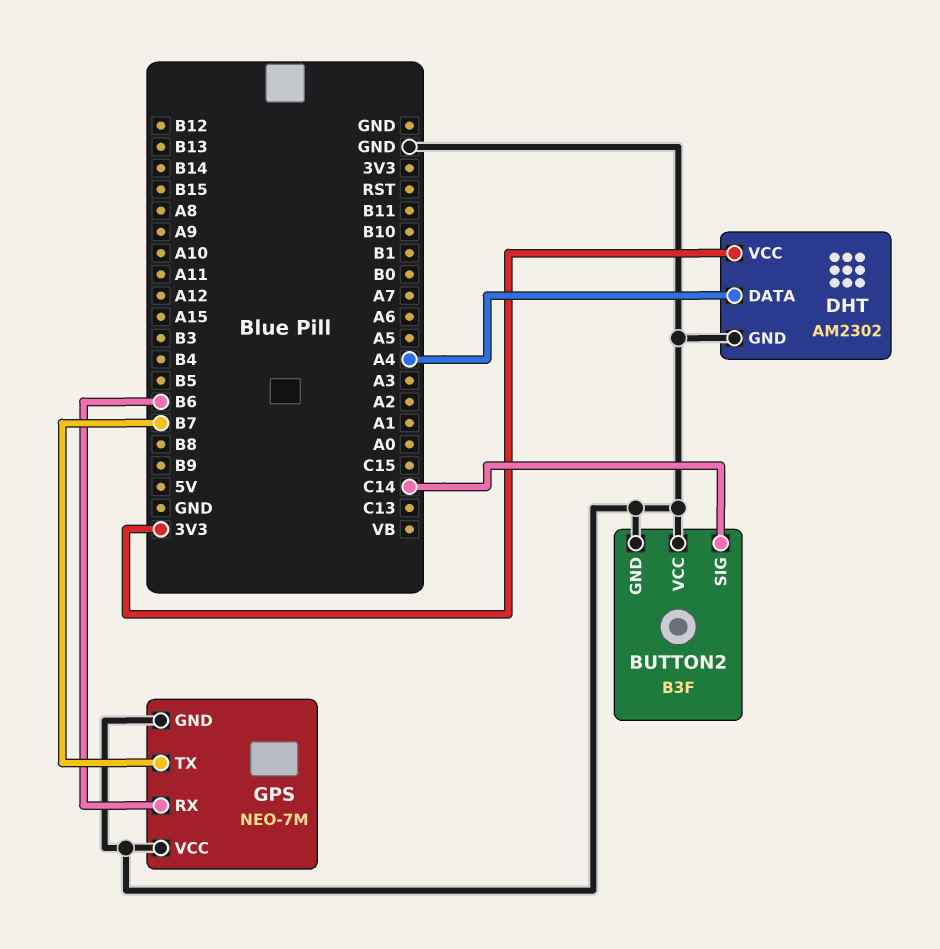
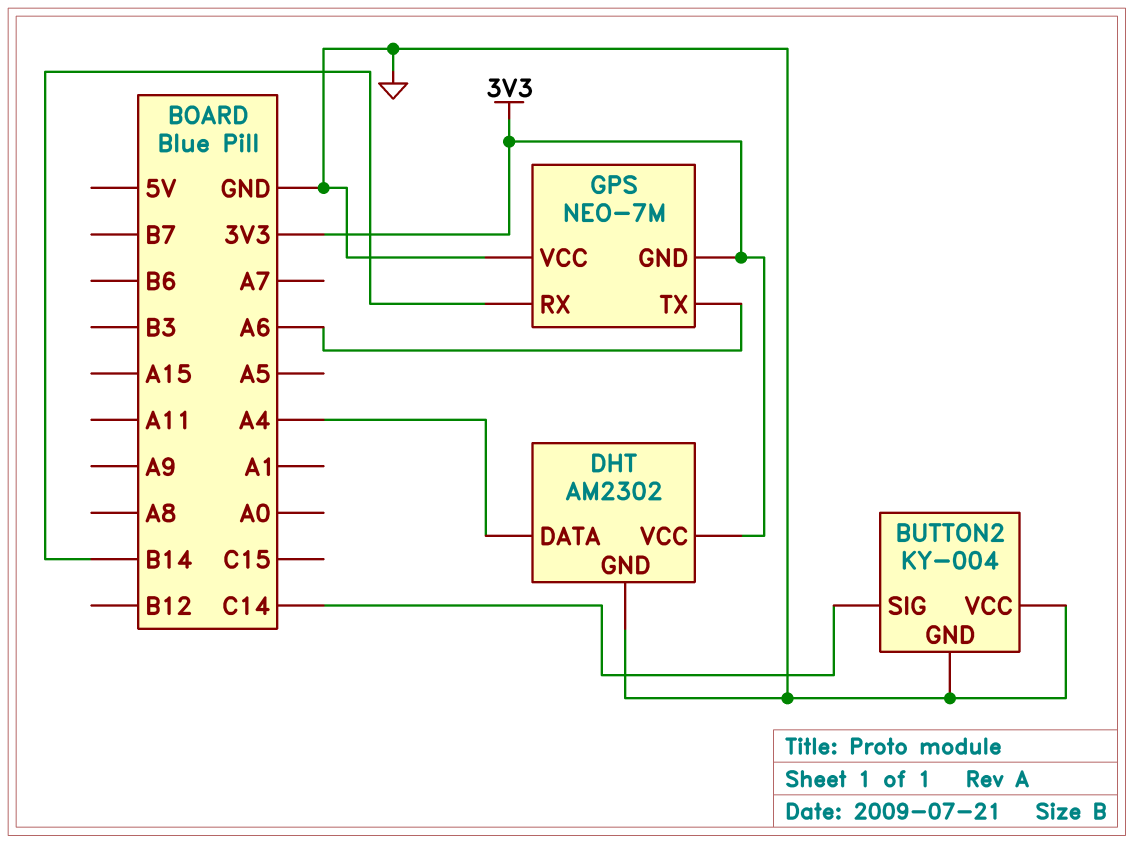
BUTTON2: B3F -> KY-004
GPS pin GND: GND -> 3V3
GPS pin RX: B6 -> B14
GPS pin TX: B7 -> A6

